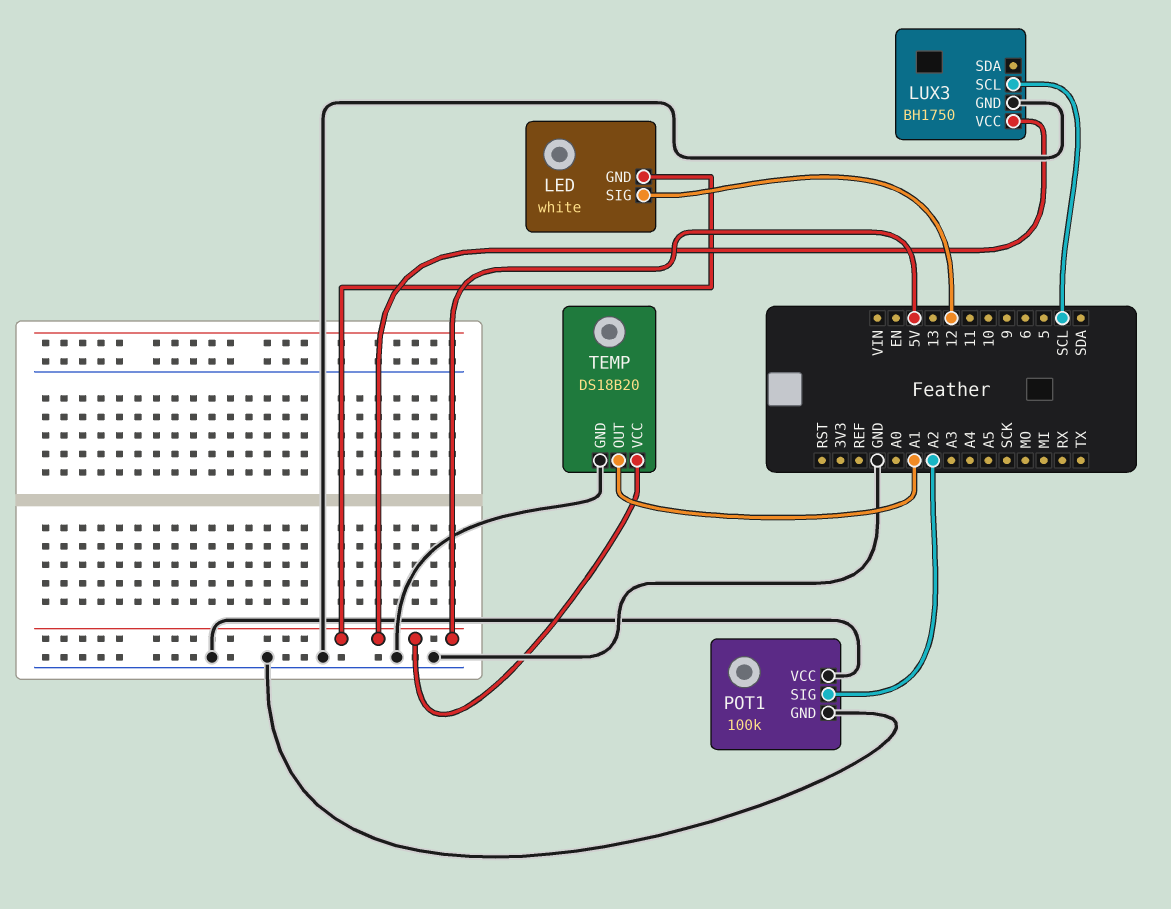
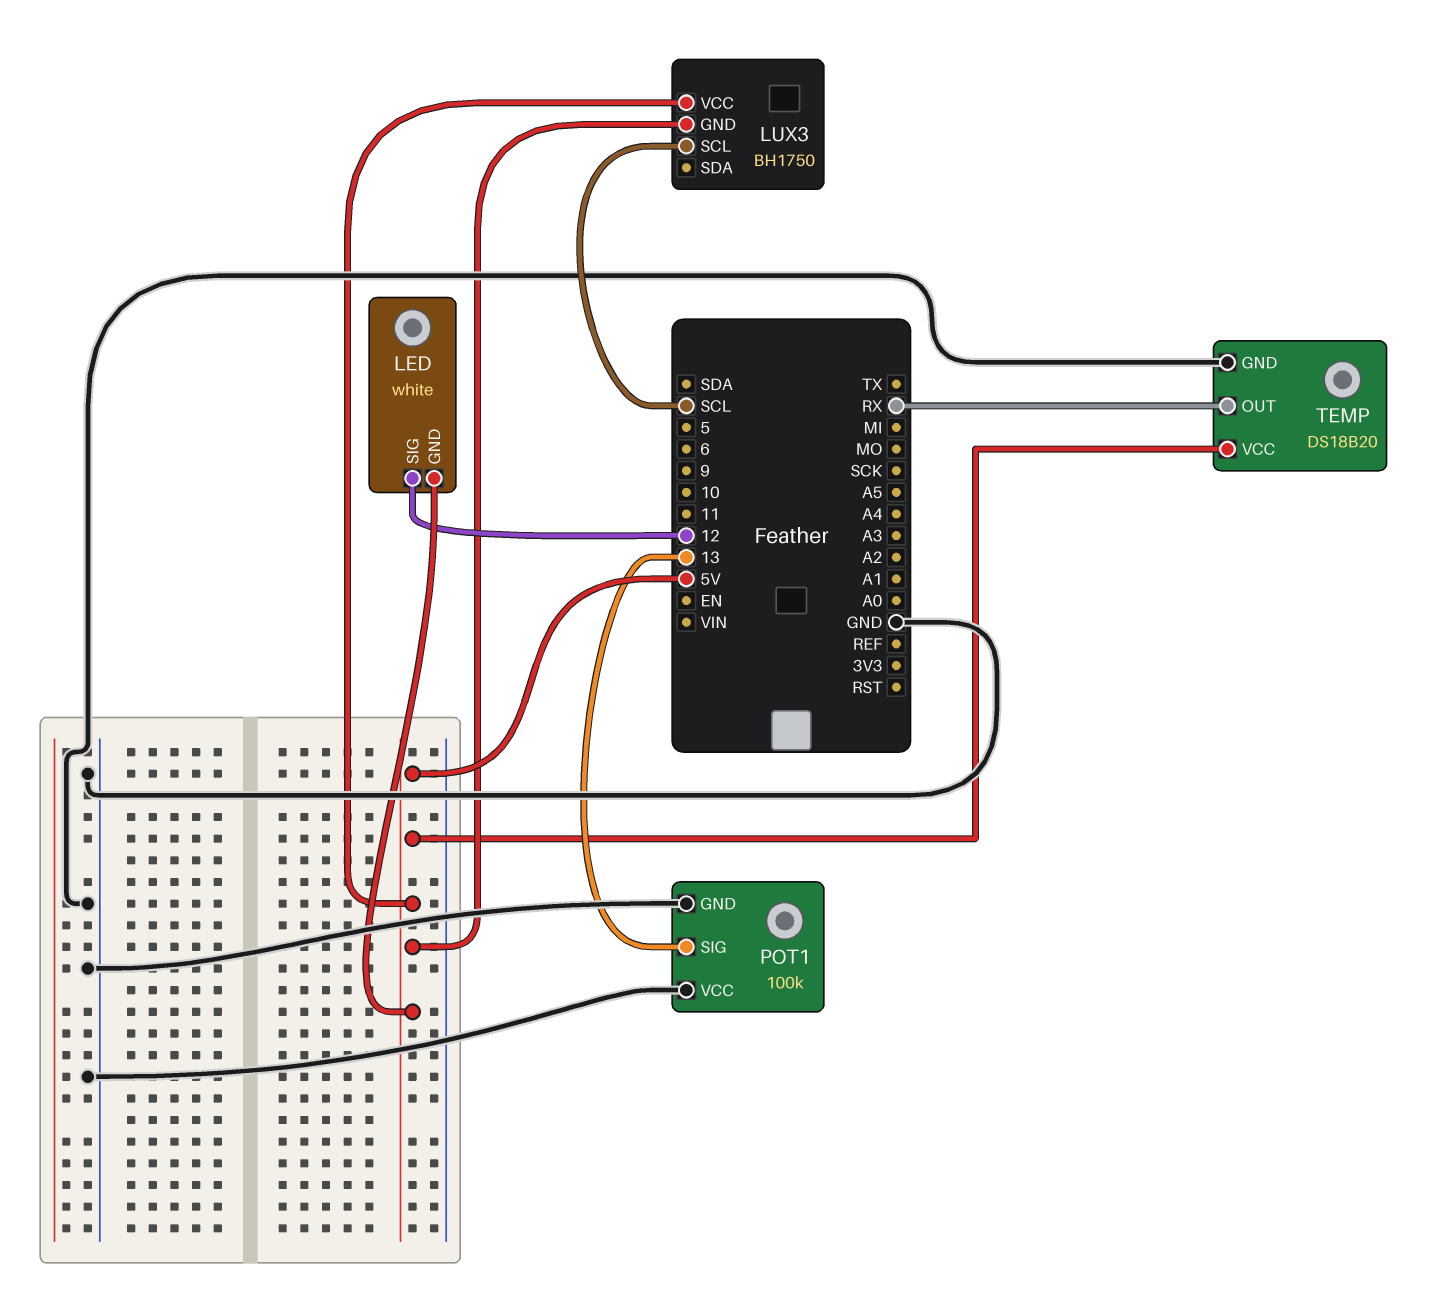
LUX3 pin GND: GND -> 5V
POT1 pin SIG: A2 -> 13
TEMP pin OUT: A1 -> RX

